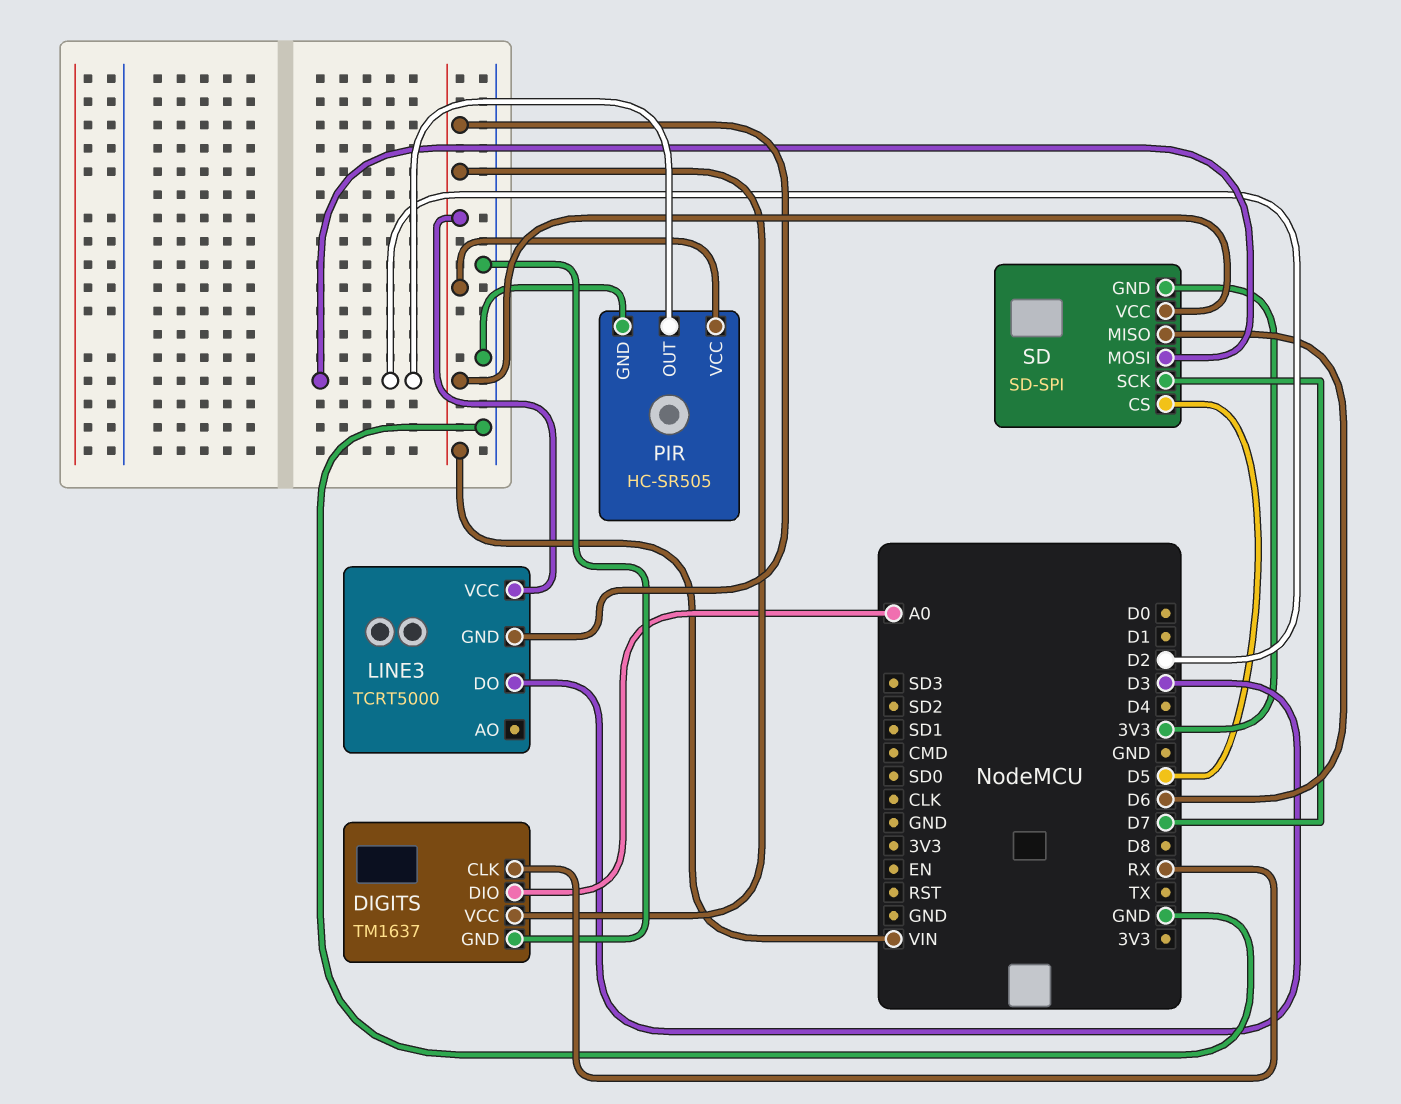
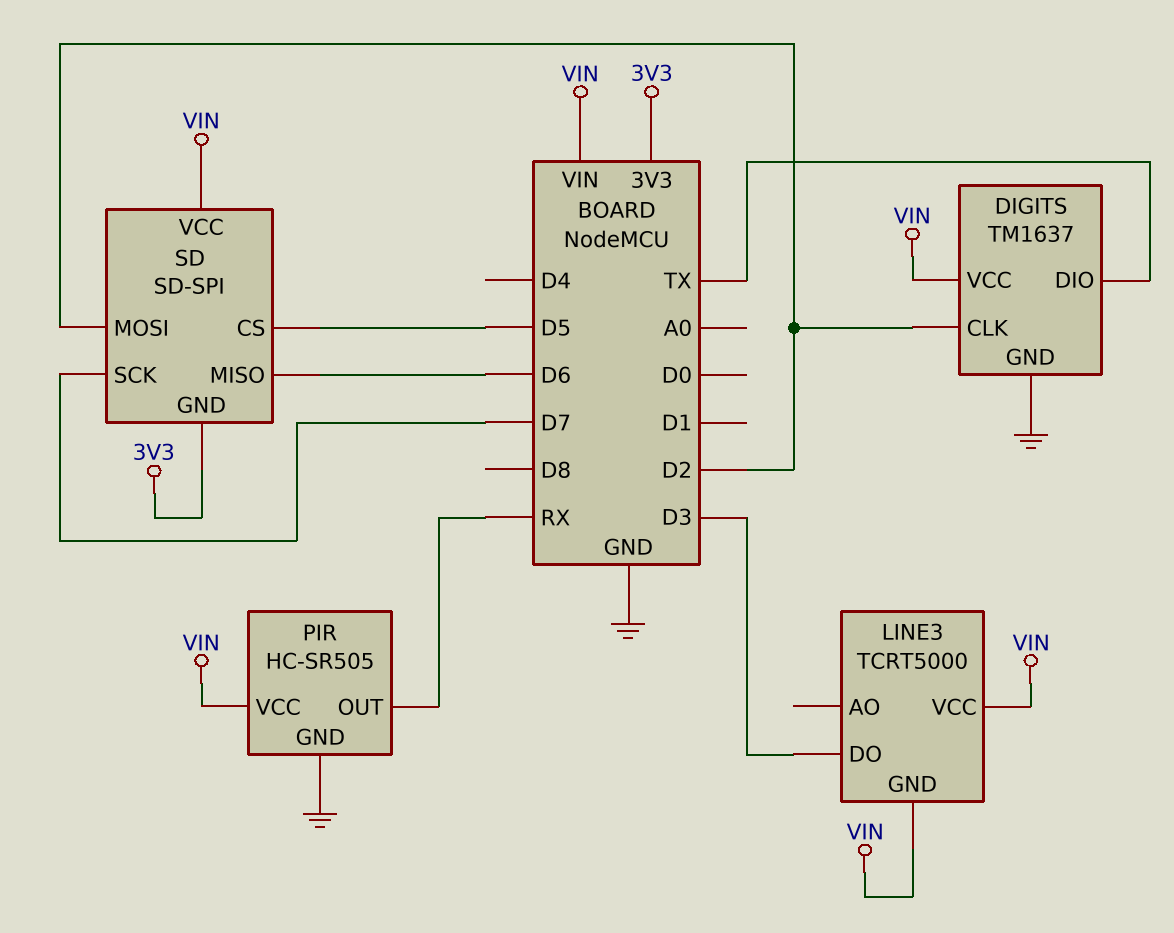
DIGITS pin CLK: RX -> D2
DIGITS pin DIO: A0 -> TX
PIR pin OUT: D2 -> RX

